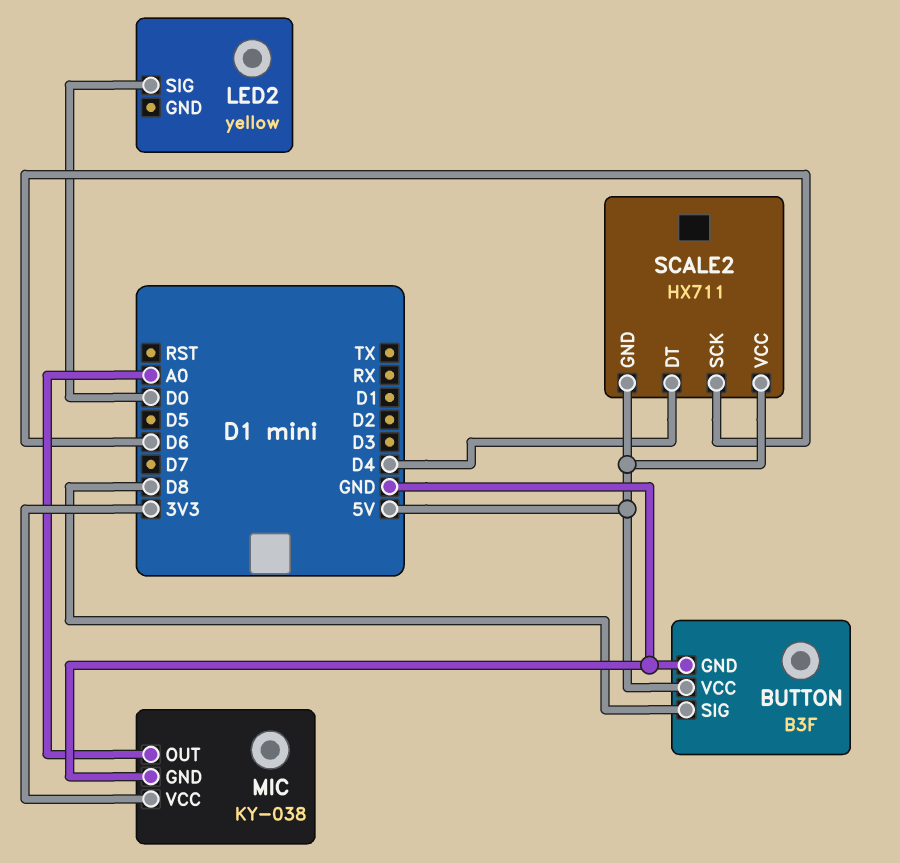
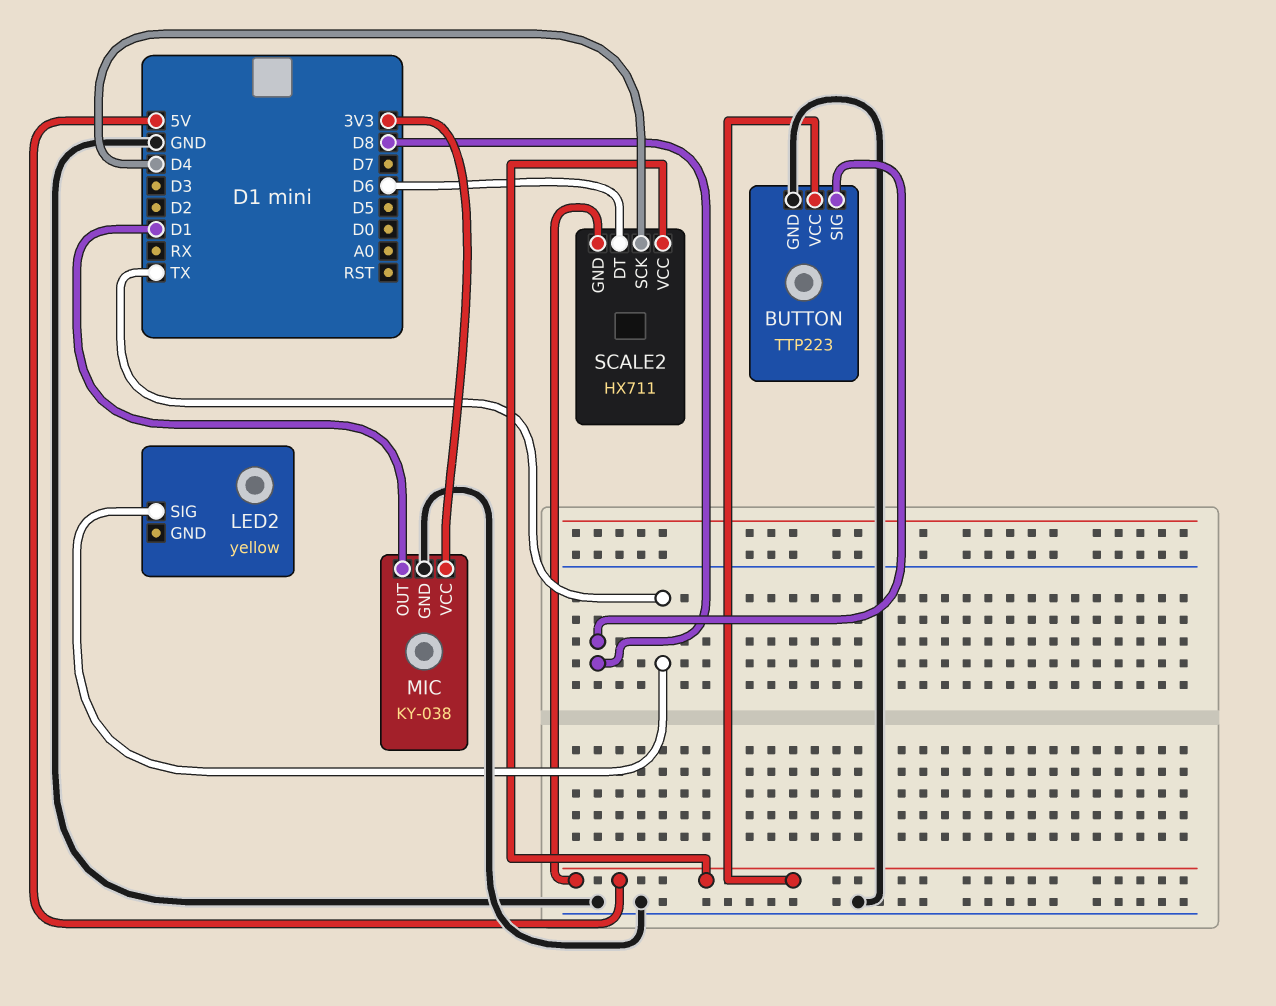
BUTTON: B3F -> TTP223
LED2 pin SIG: D0 -> TX
MIC pin OUT: A0 -> D1
SCALE2 pin DT: D4 -> D6
SCALE2 pin SCK: D6 -> D4

